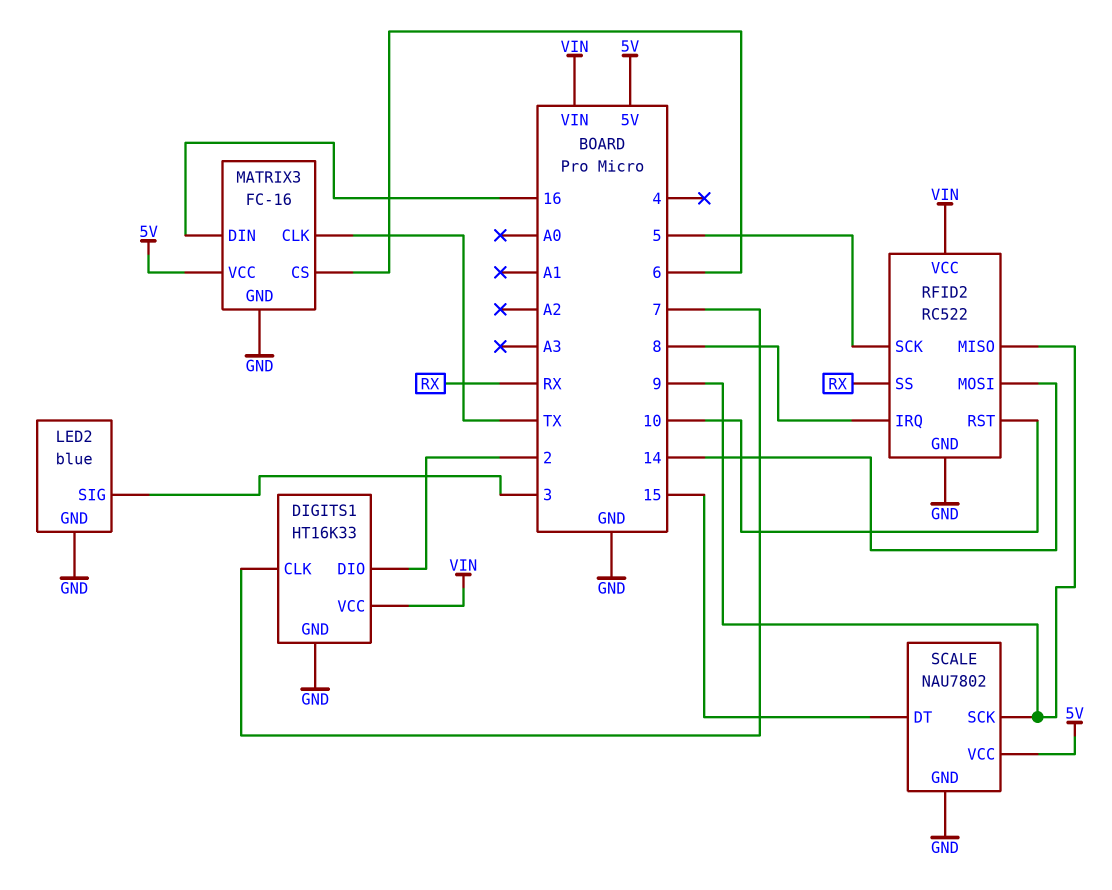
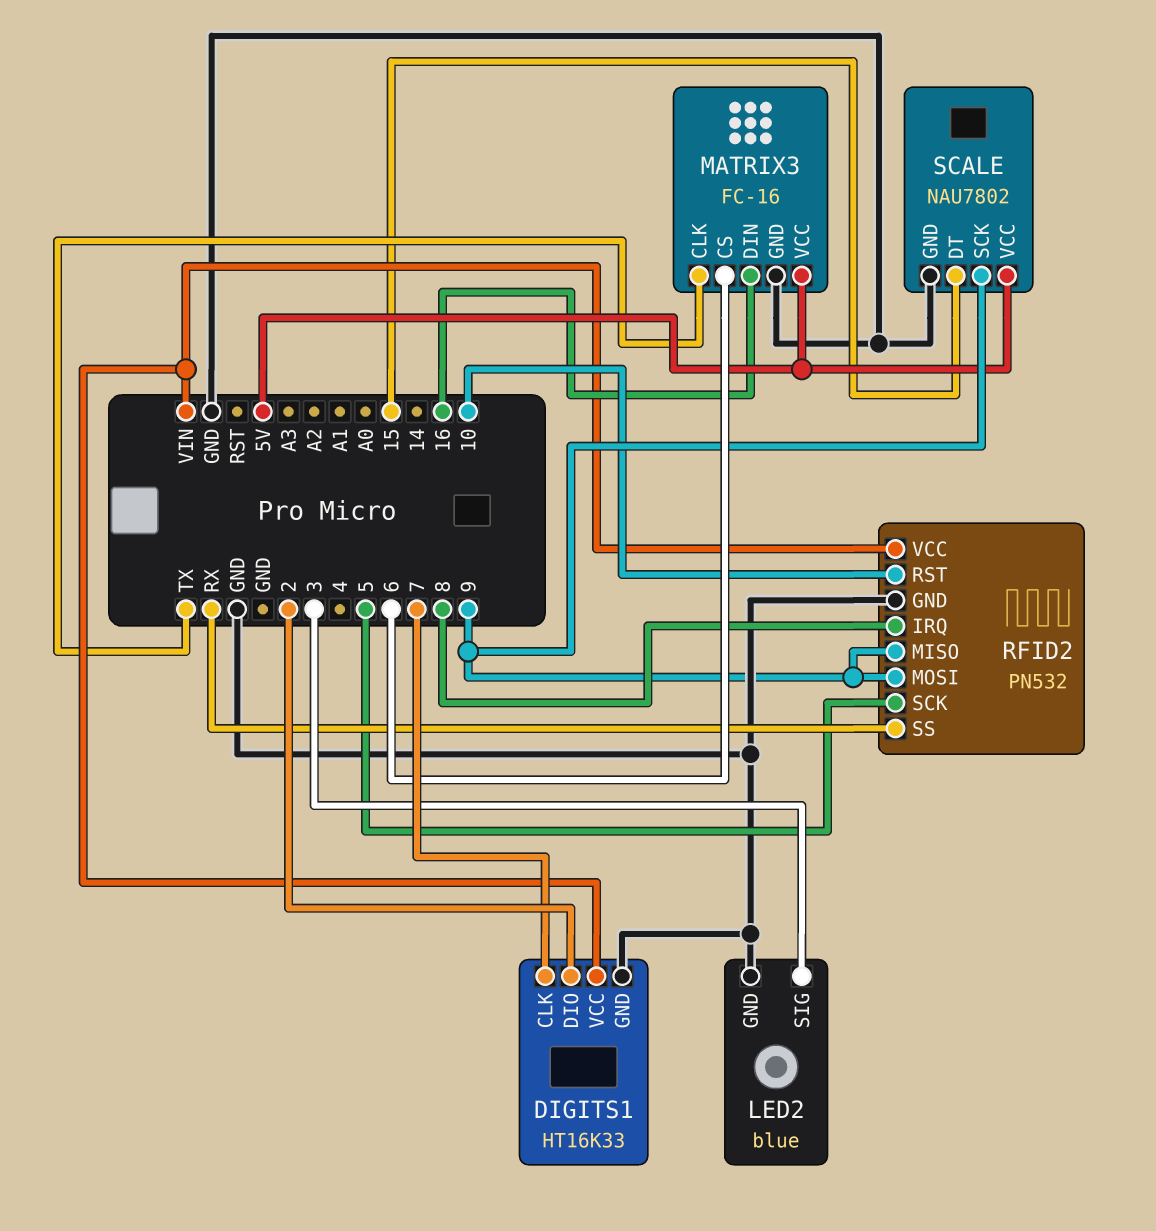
RFID2: RC522 -> PN532
RFID2 pin MOSI: 14 -> 9

